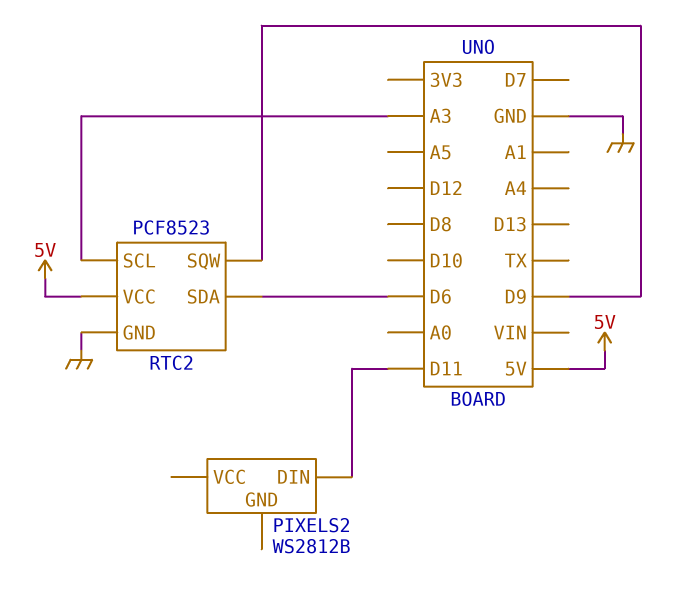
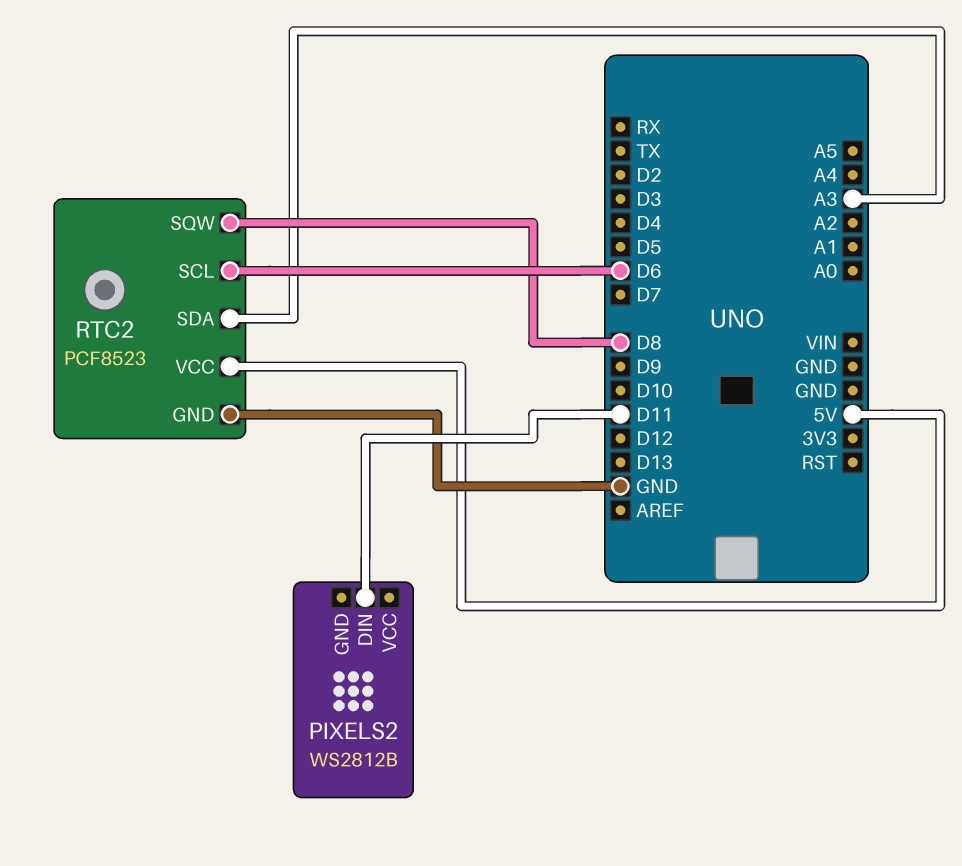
RTC2 pin SCL: A3 -> D6
RTC2 pin SDA: D6 -> A3
RTC2 pin SQW: D9 -> D8

